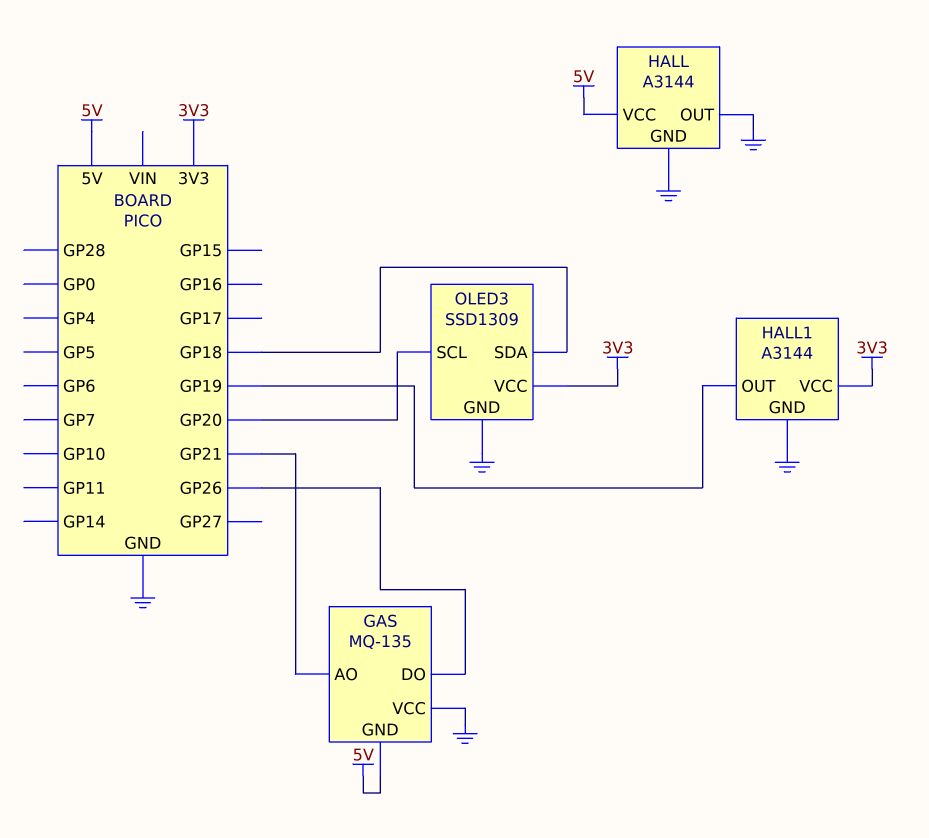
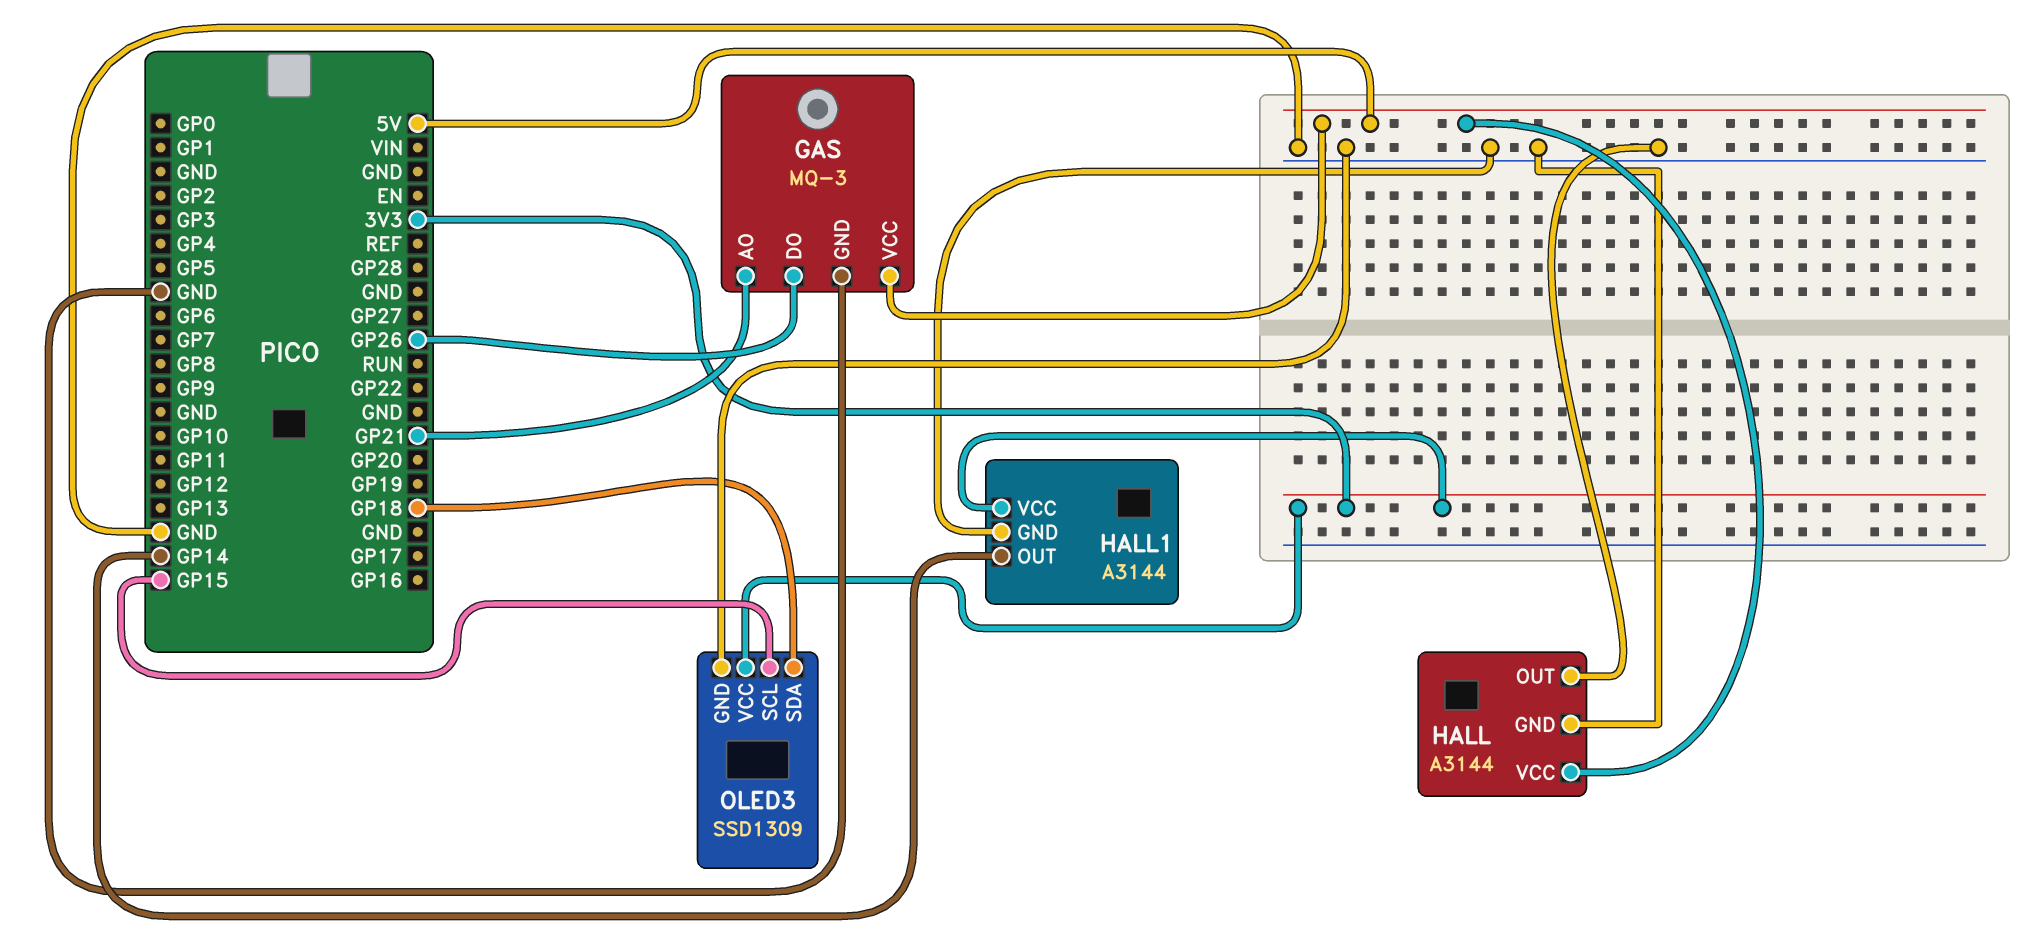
GAS: MQ-135 -> MQ-3
GAS pin GND: 5V -> GND
GAS pin VCC: GND -> 5V
HALL1 pin OUT: GP19 -> GP14
OLED3 pin SCL: GP20 -> GP15

